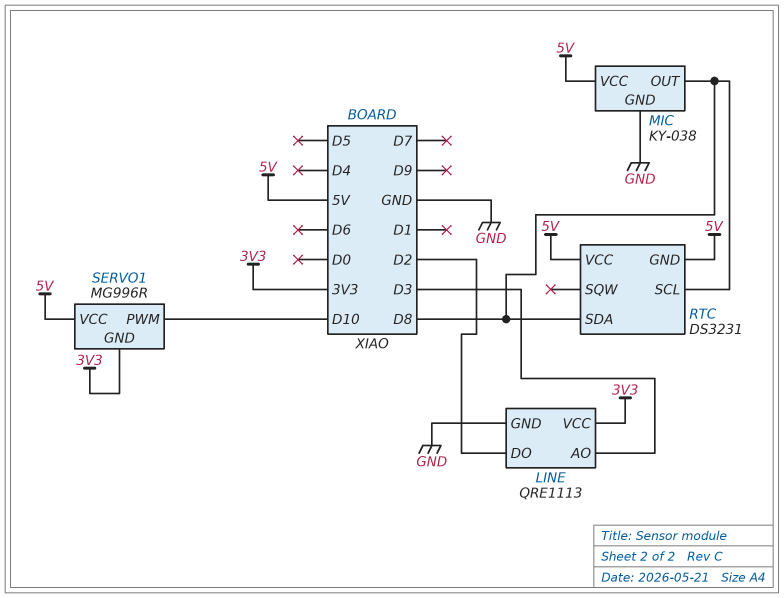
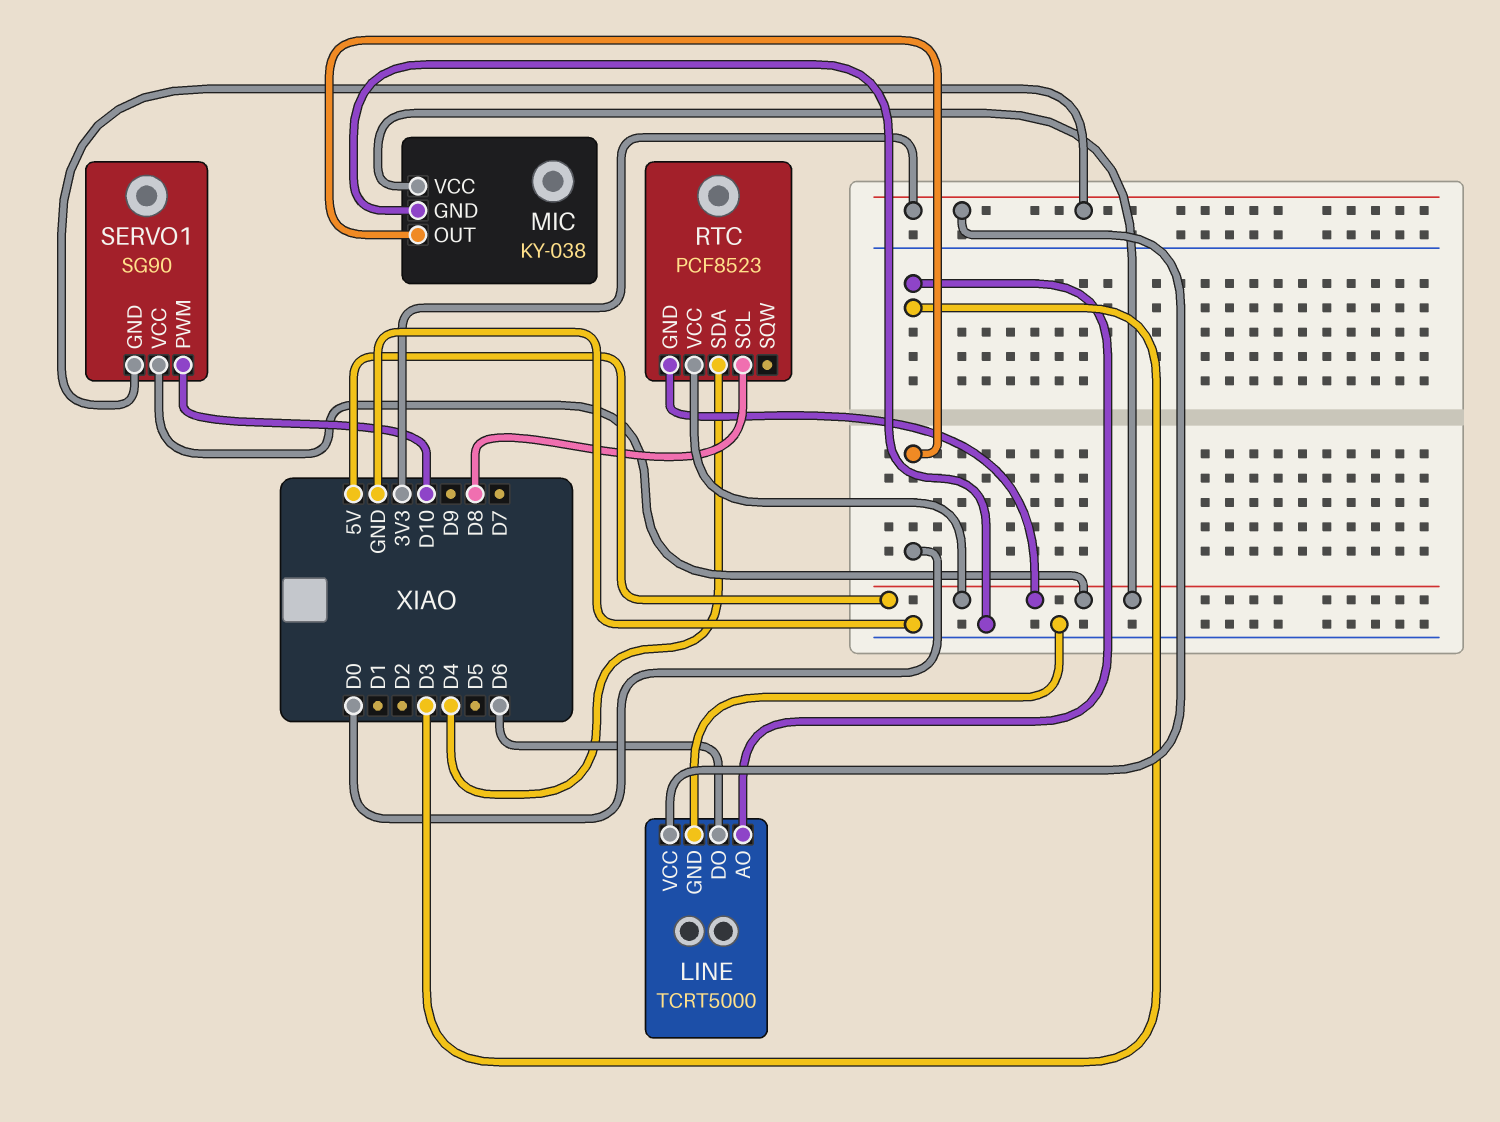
LINE: QRE1113 -> TCRT5000
LINE pin DO: D2 -> D6
MIC pin OUT: D8 -> D0
RTC: DS3231 -> PCF8523
RTC pin SDA: D8 -> D4
SERVO1: MG996R -> SG90

